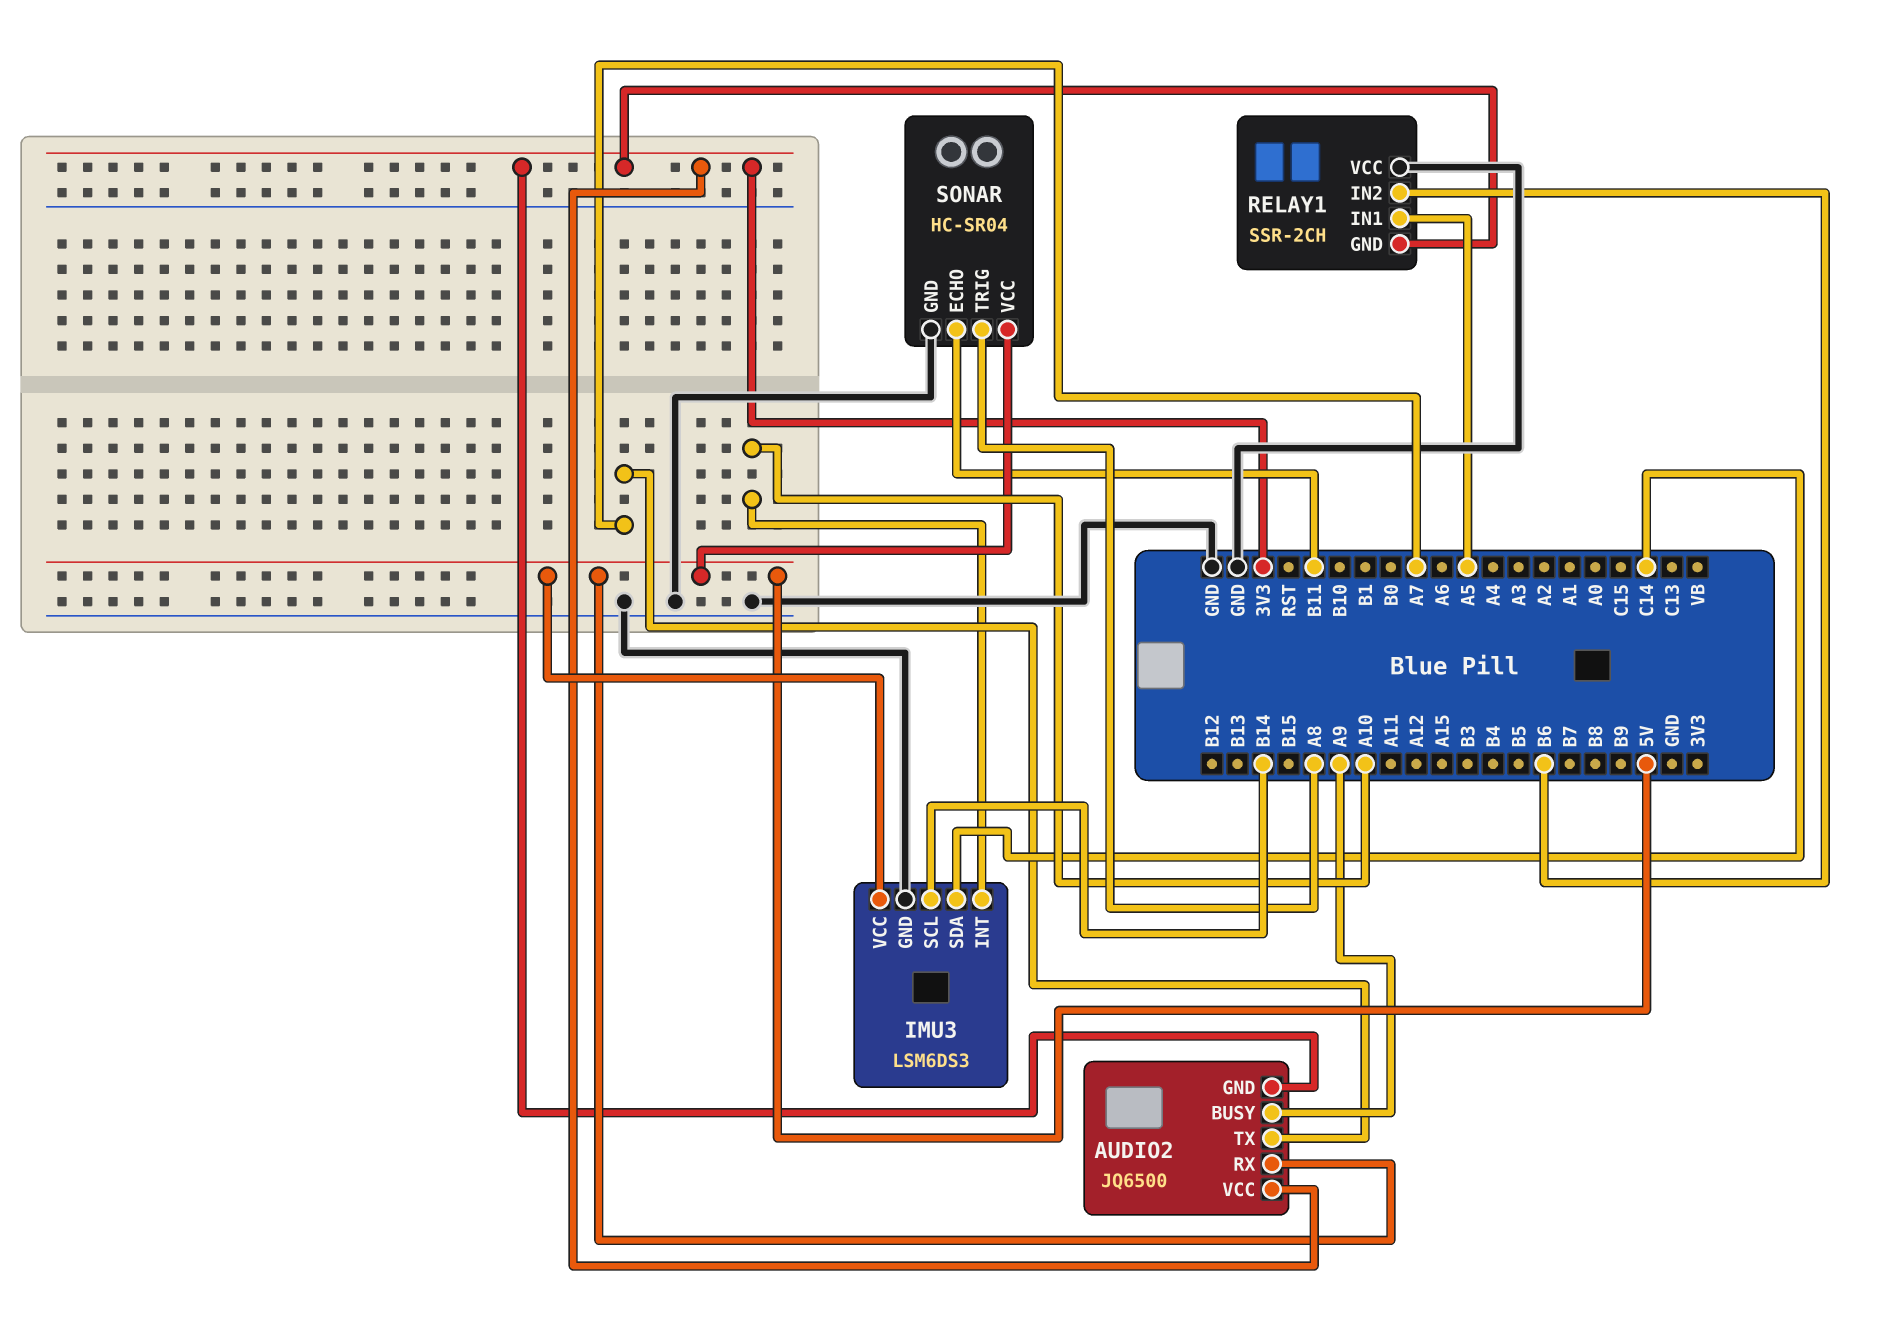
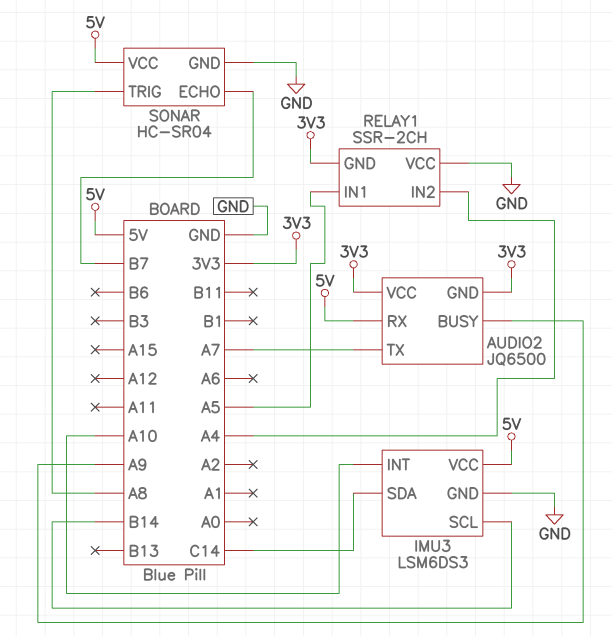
RELAY1 pin IN2: B6 -> A4
SONAR pin ECHO: B11 -> B7

